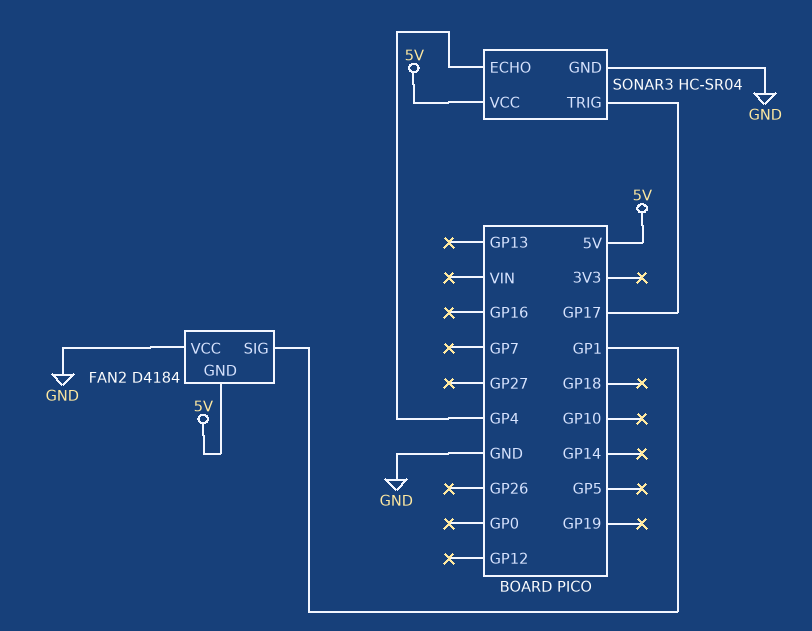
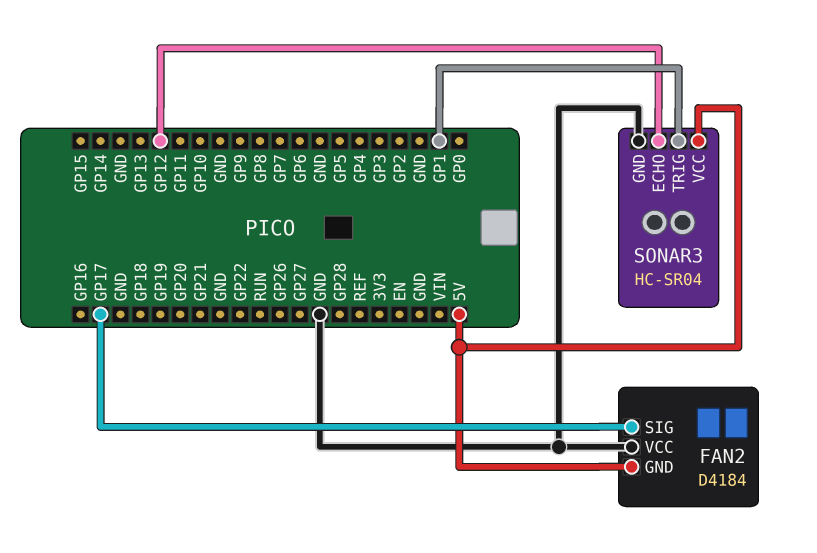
FAN2 pin SIG: GP1 -> GP17
SONAR3 pin ECHO: GP4 -> GP12
SONAR3 pin TRIG: GP17 -> GP1

